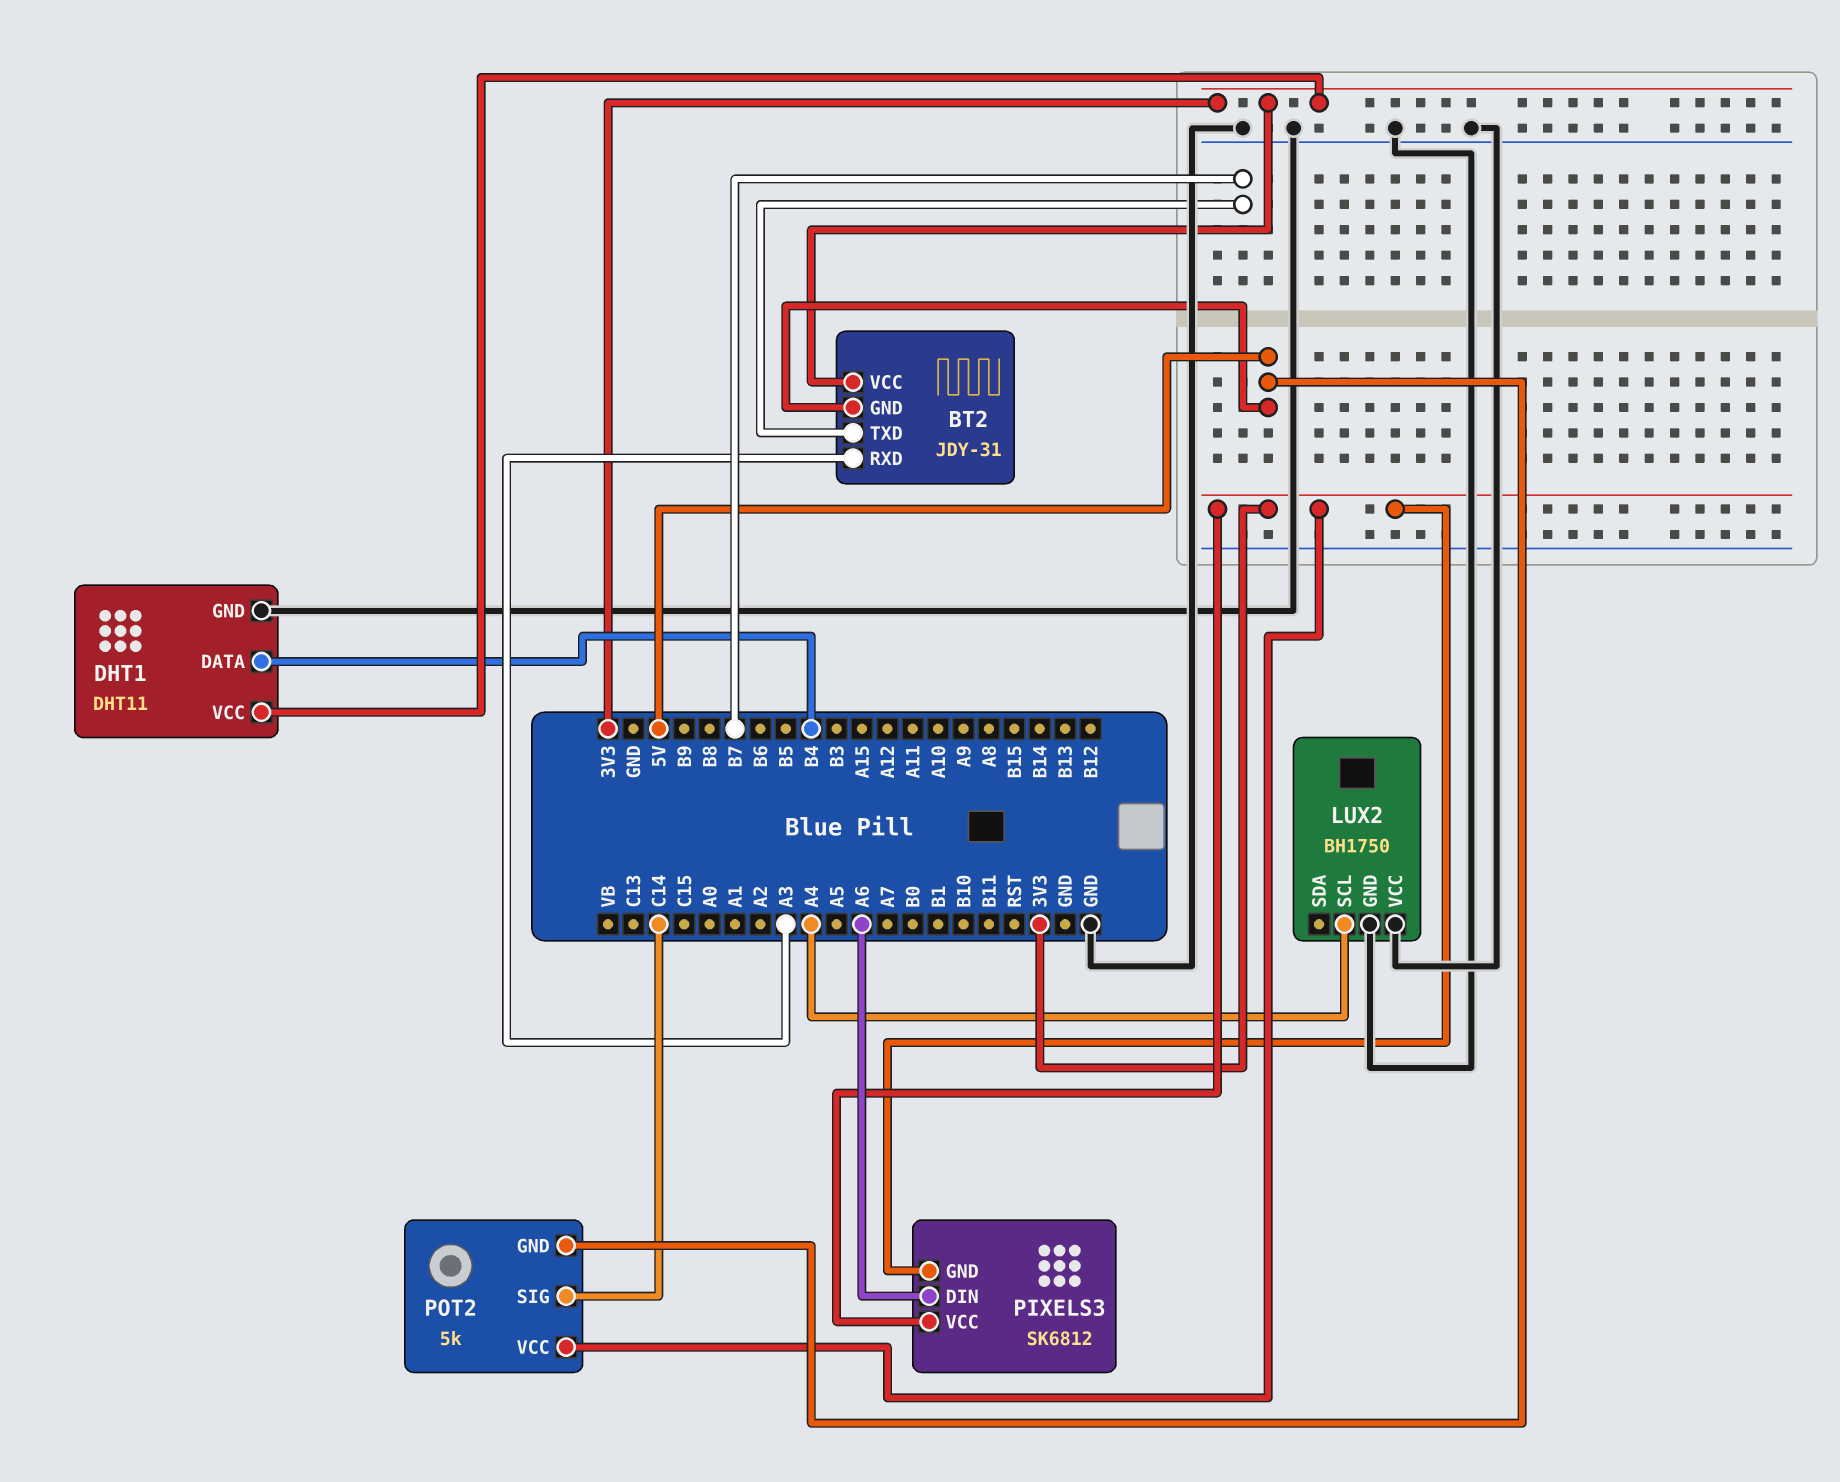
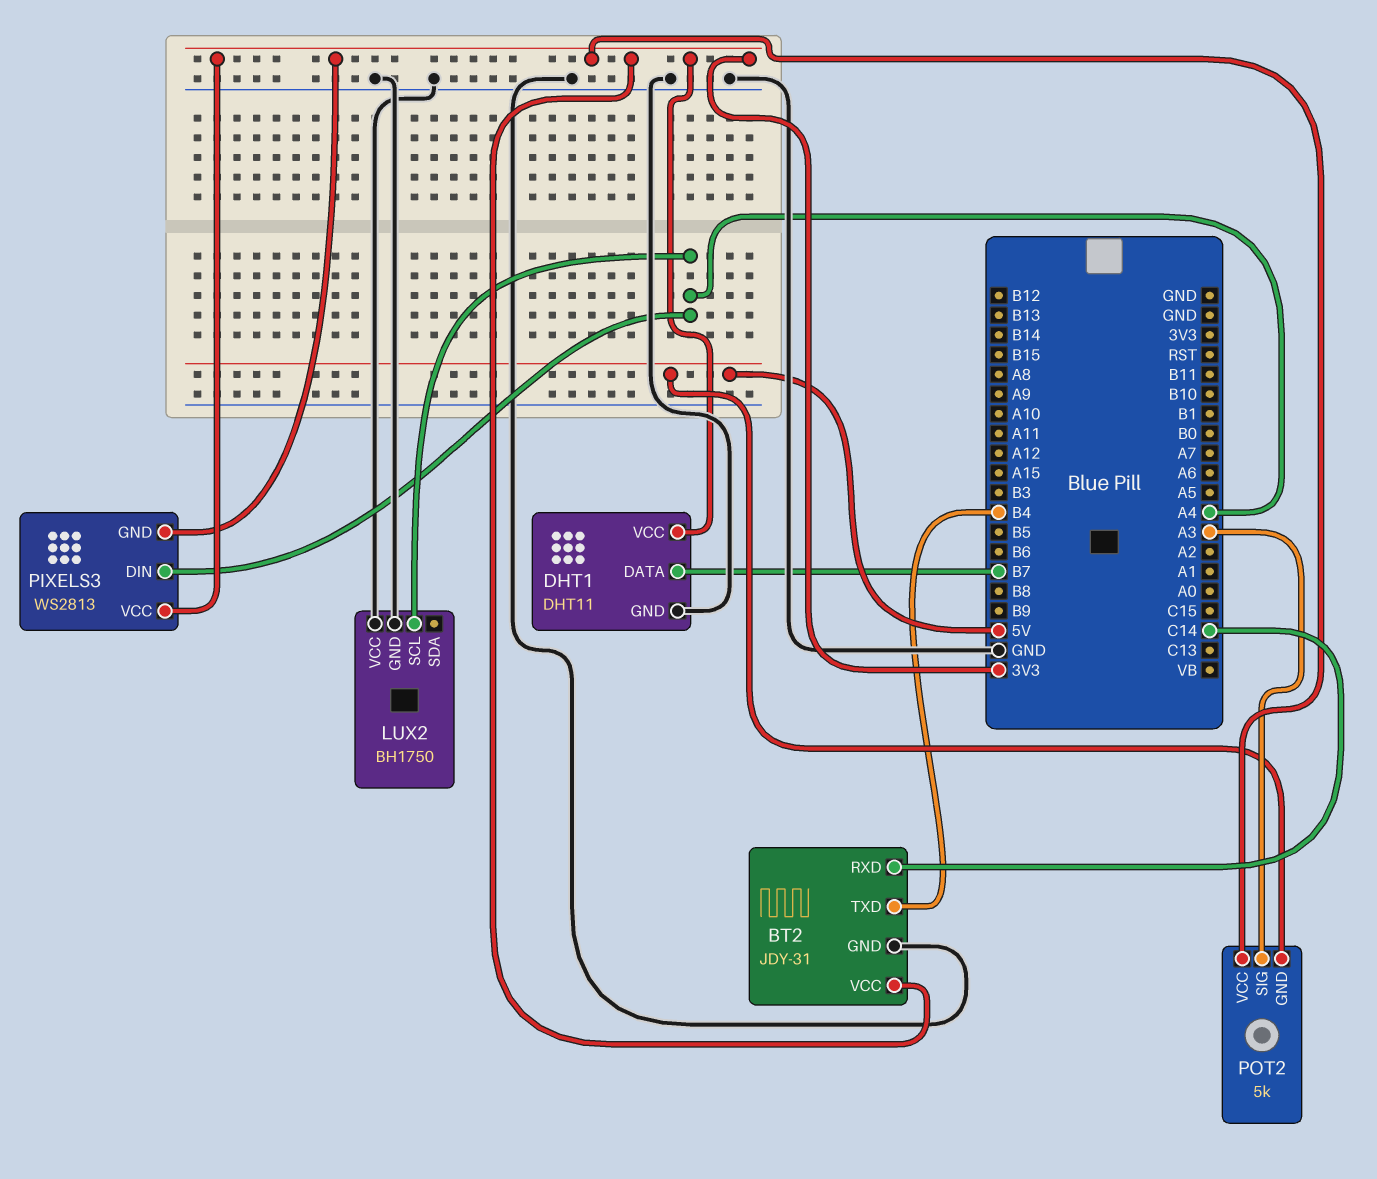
BT2 pin GND: 5V -> GND
BT2 pin RXD: A3 -> C14
BT2 pin TXD: B7 -> B4
DHT1 pin DATA: B4 -> B7
PIXELS3: SK6812 -> WS2813
PIXELS3 pin DIN: A6 -> A4
POT2 pin SIG: C14 -> A3

